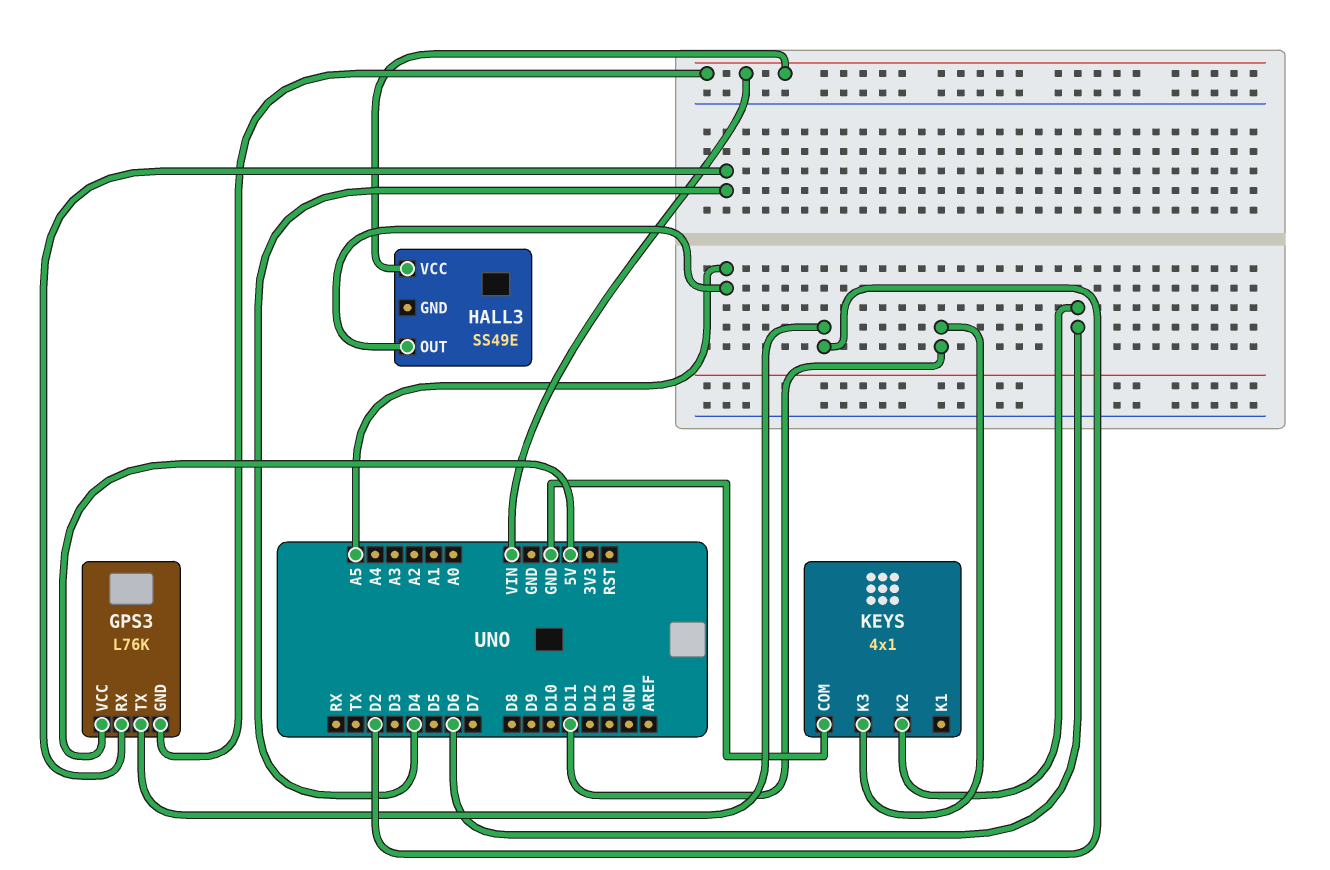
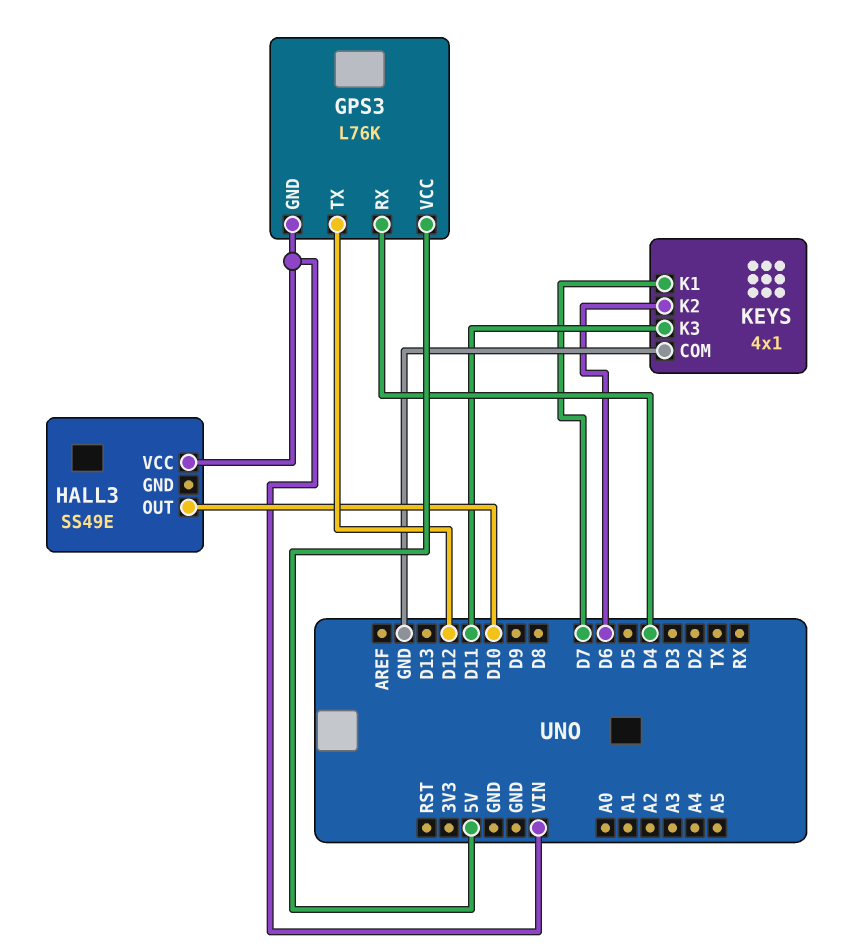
GPS3 pin TX: D2 -> D12
HALL3 pin OUT: A5 -> D10
KEYS pin K1: none -> D7

